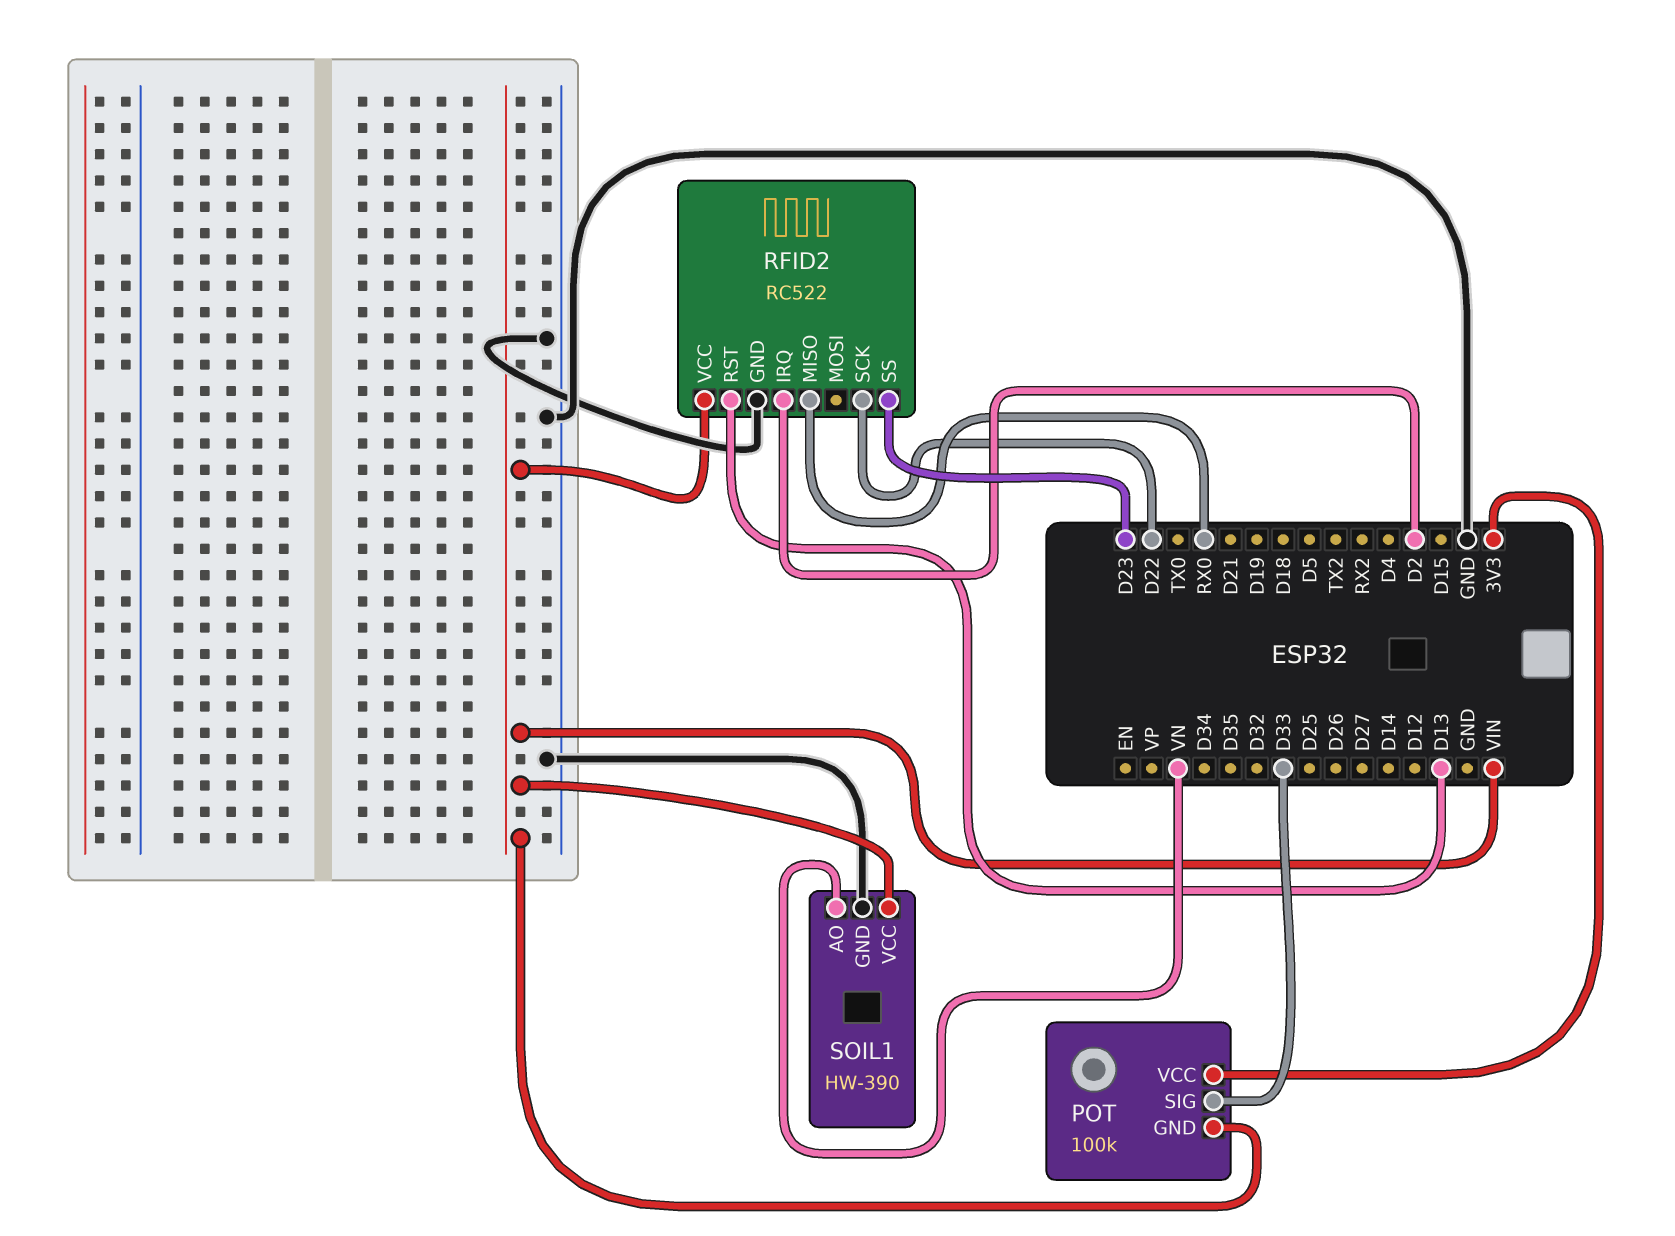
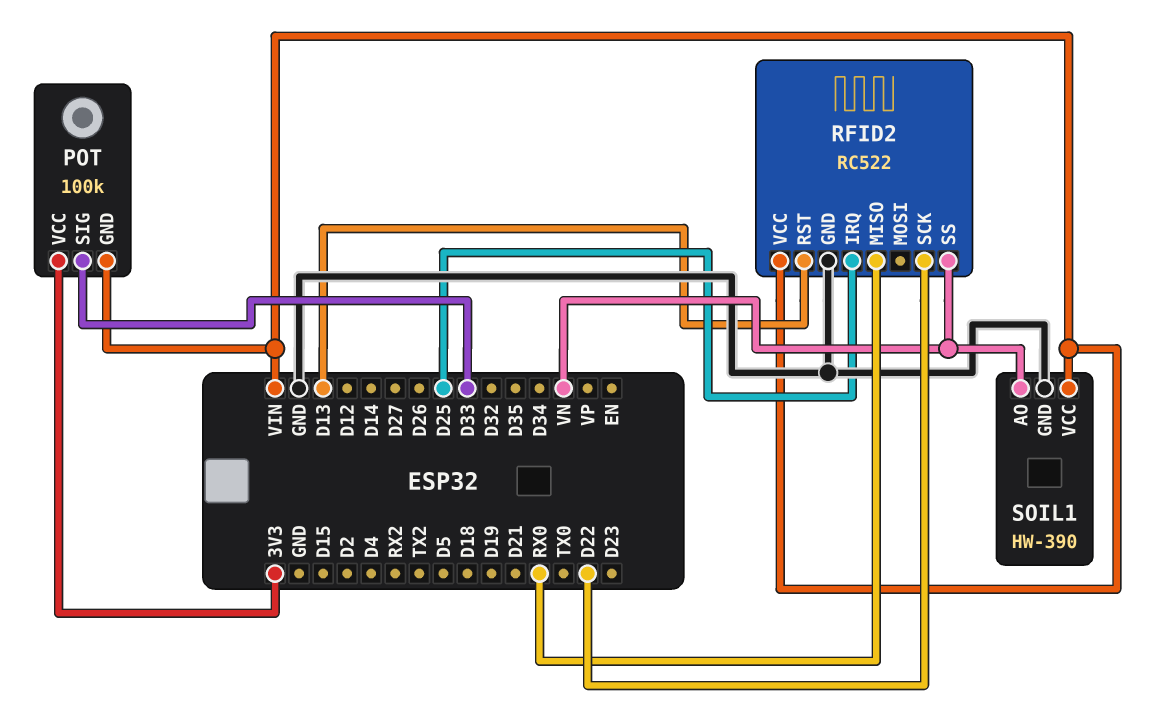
RFID2 pin IRQ: D2 -> D25
RFID2 pin SS: D23 -> VN

